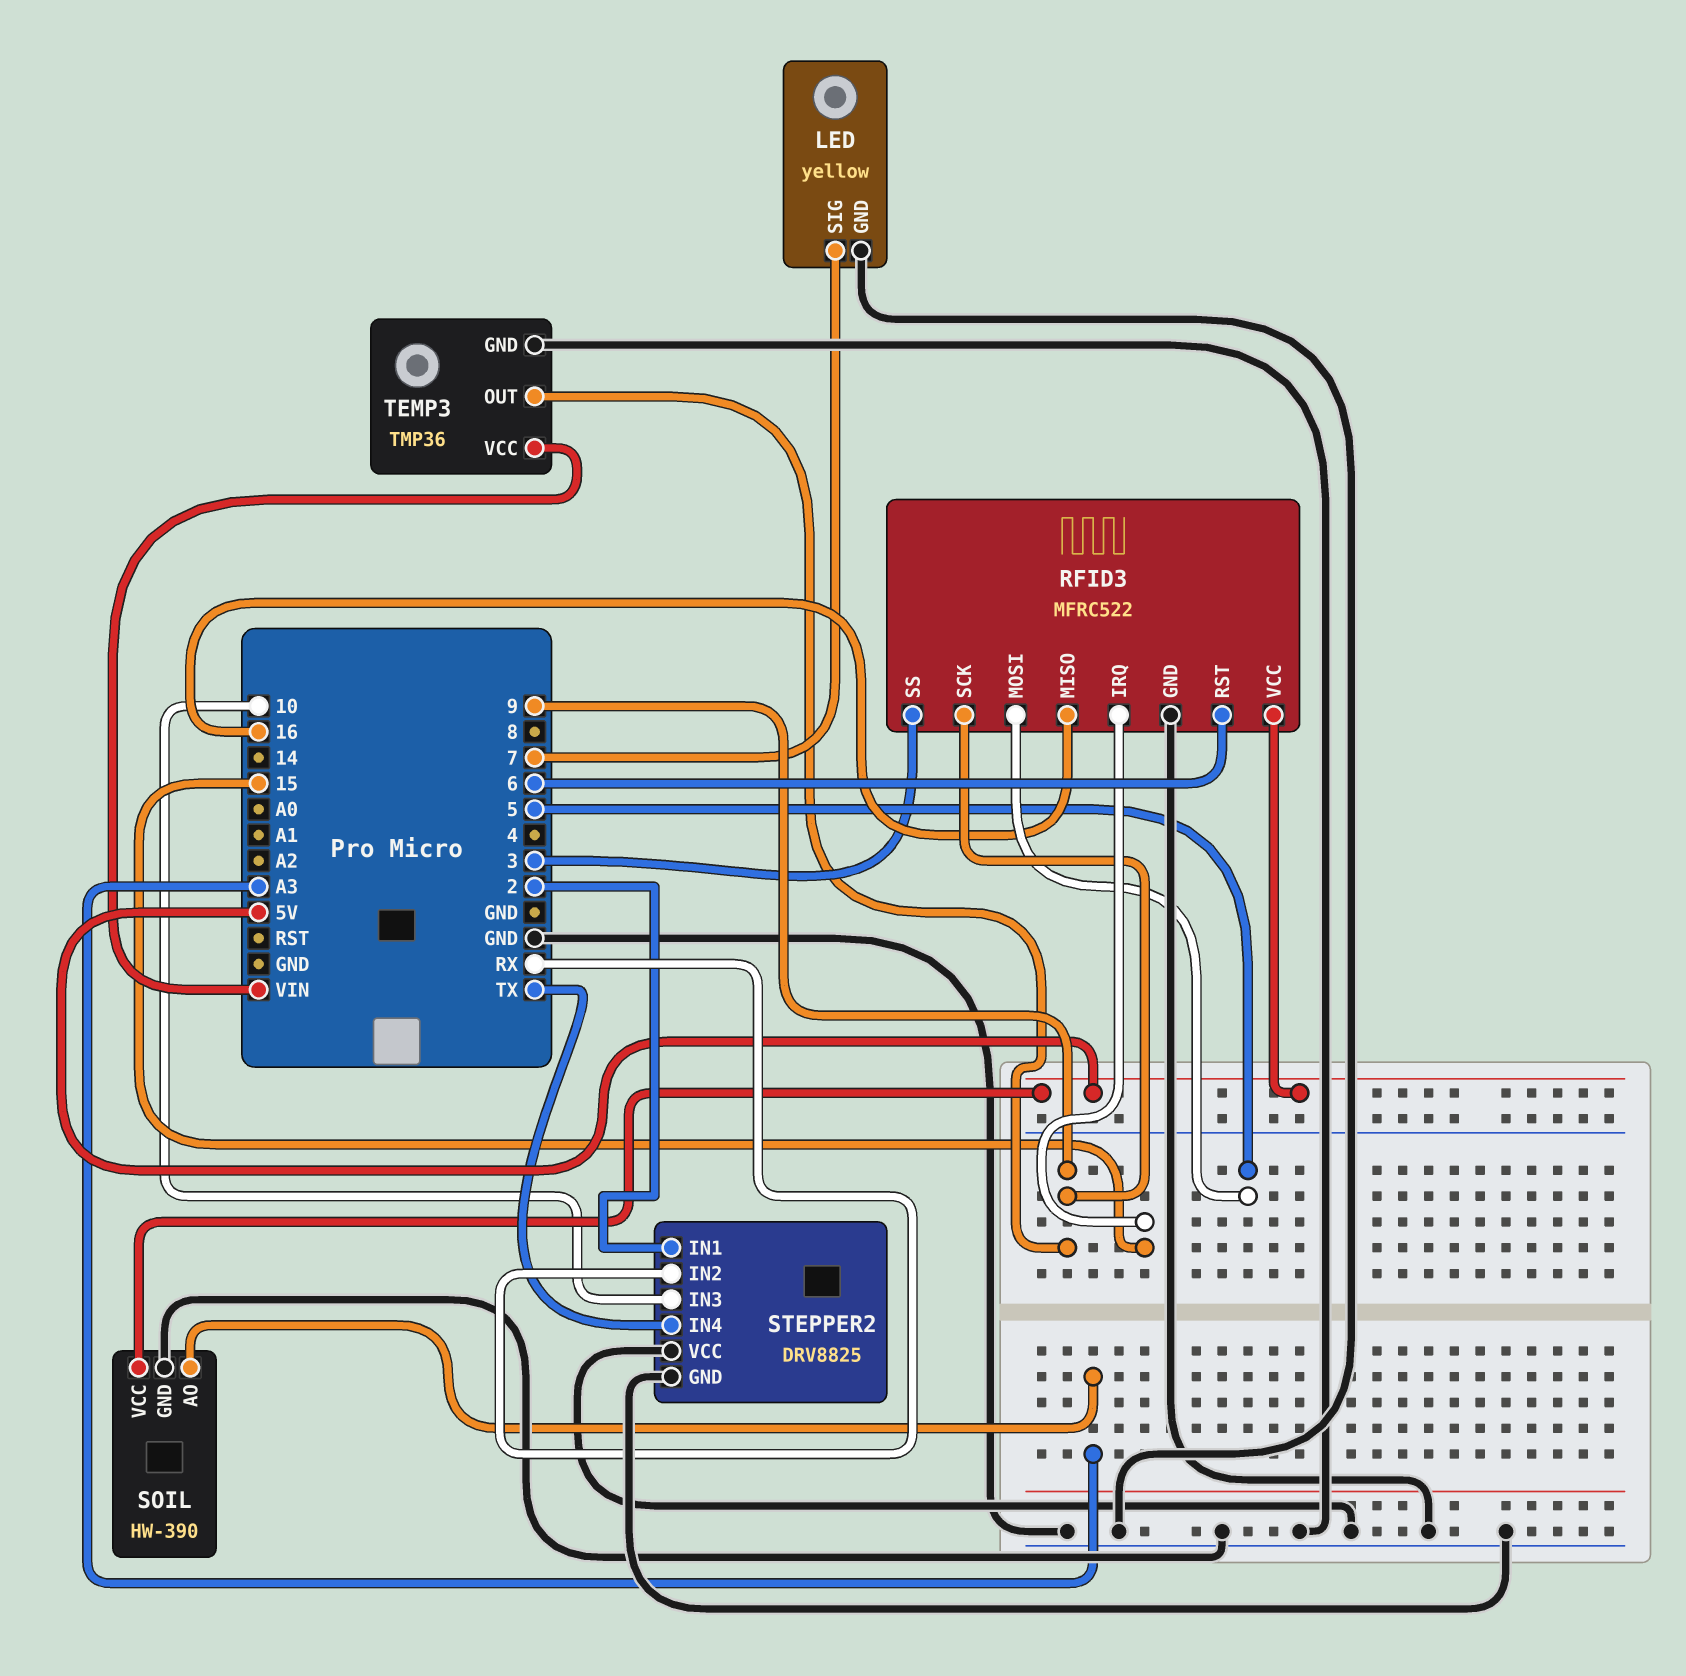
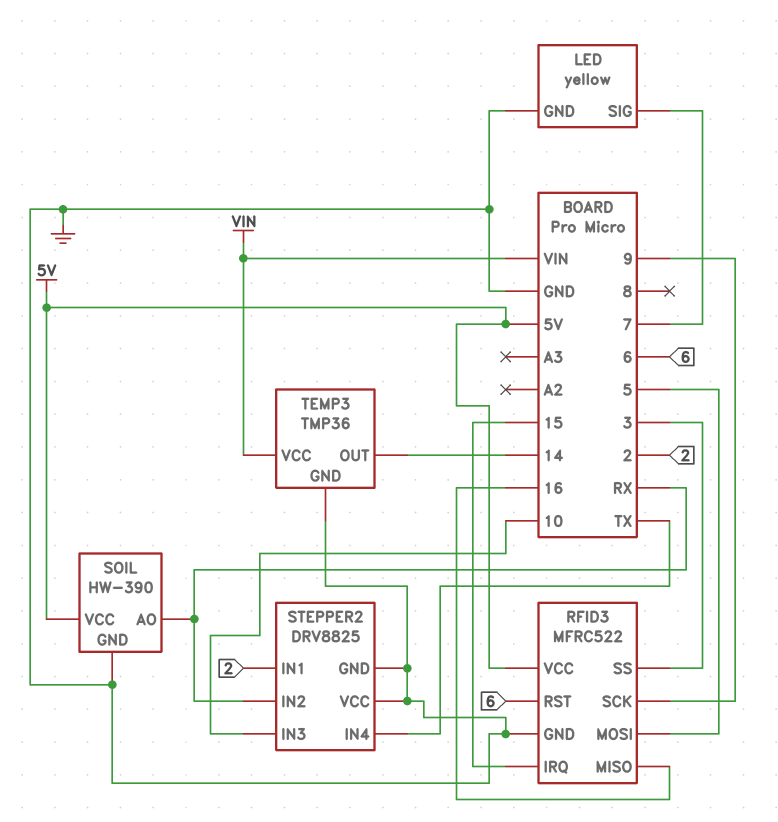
SOIL pin AO: A3 -> RX
TEMP3 pin OUT: 9 -> 14

